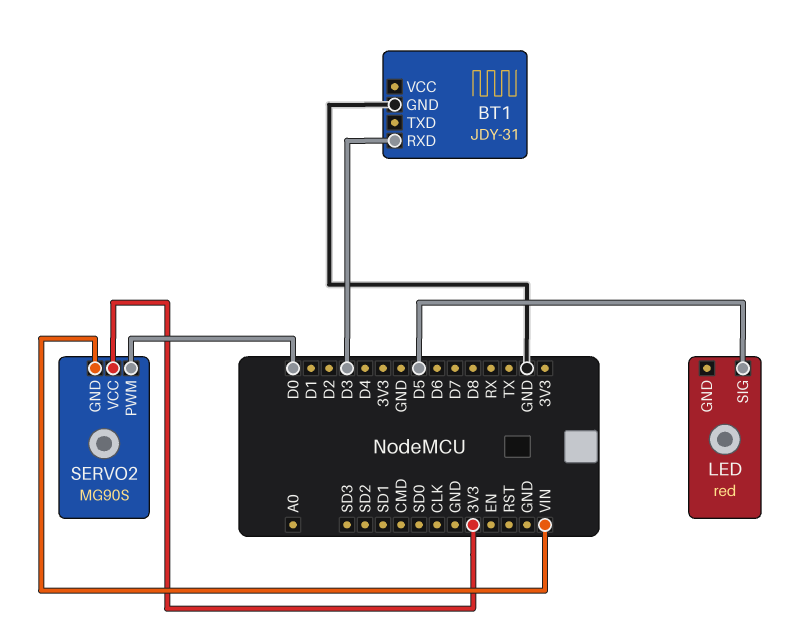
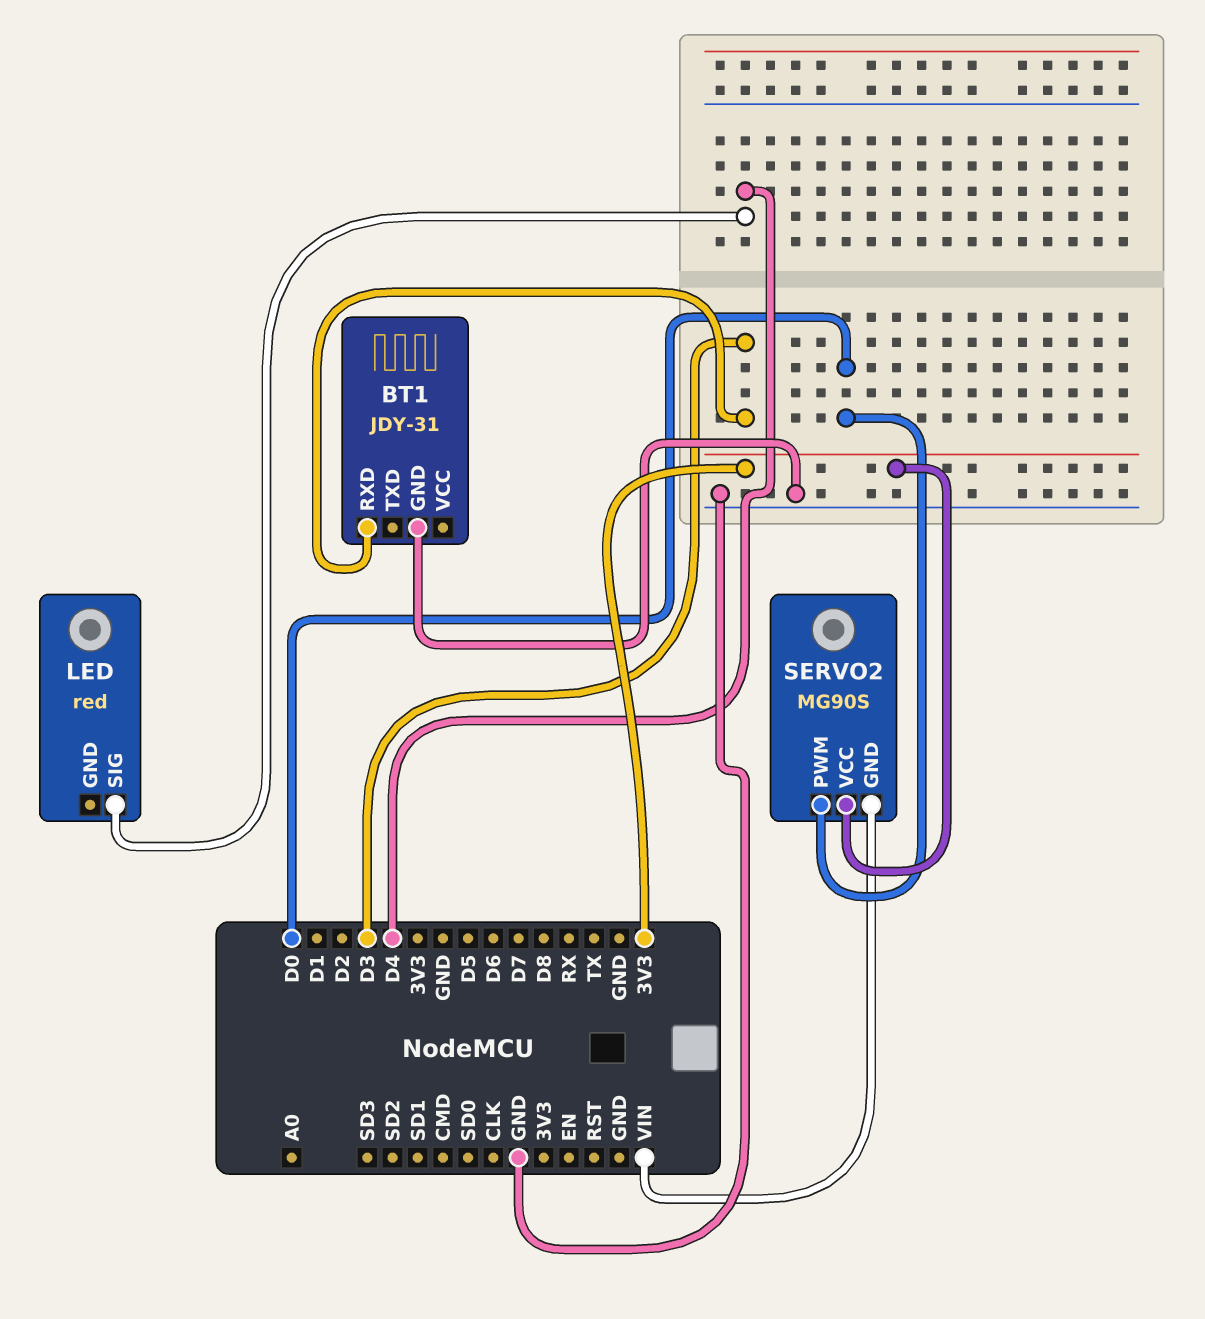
LED pin SIG: D5 -> D4

